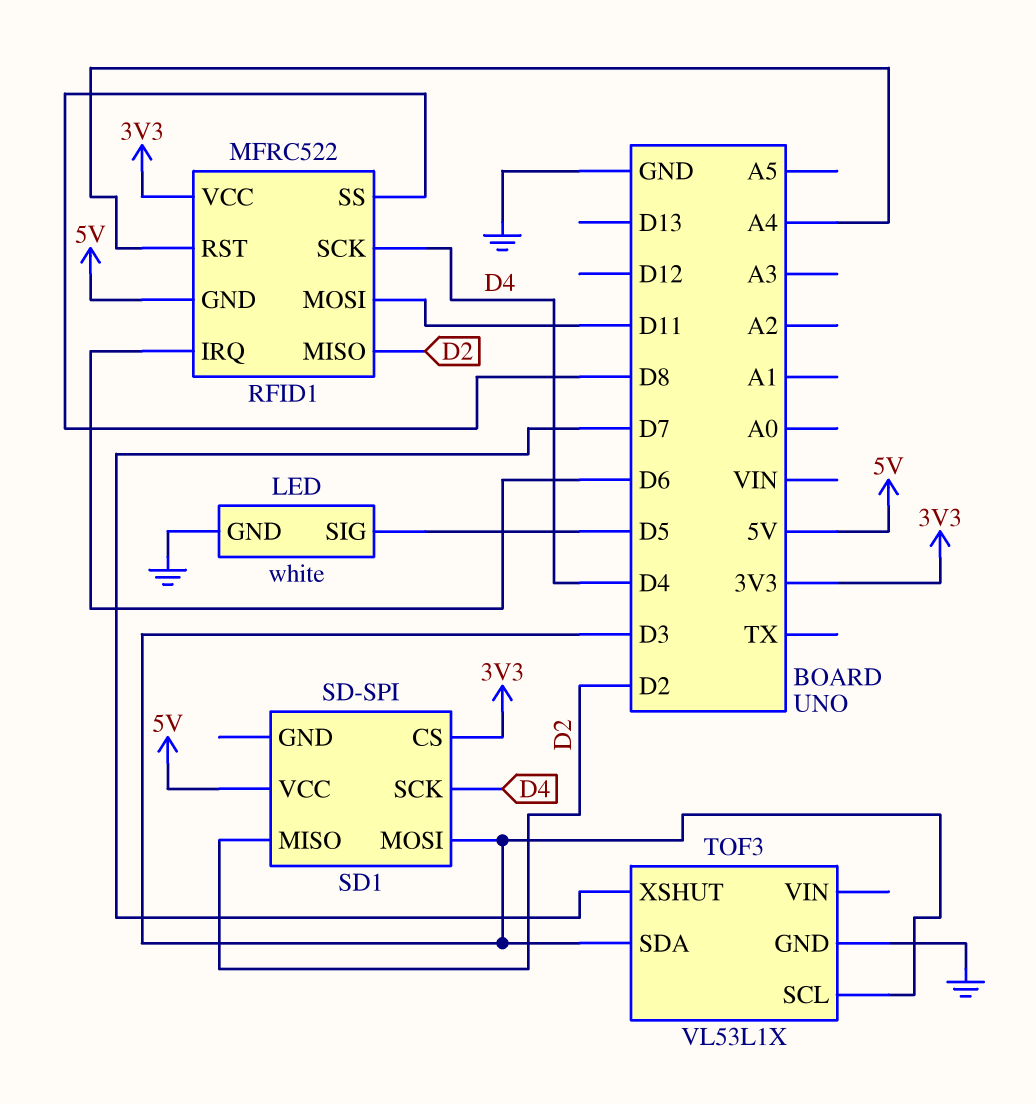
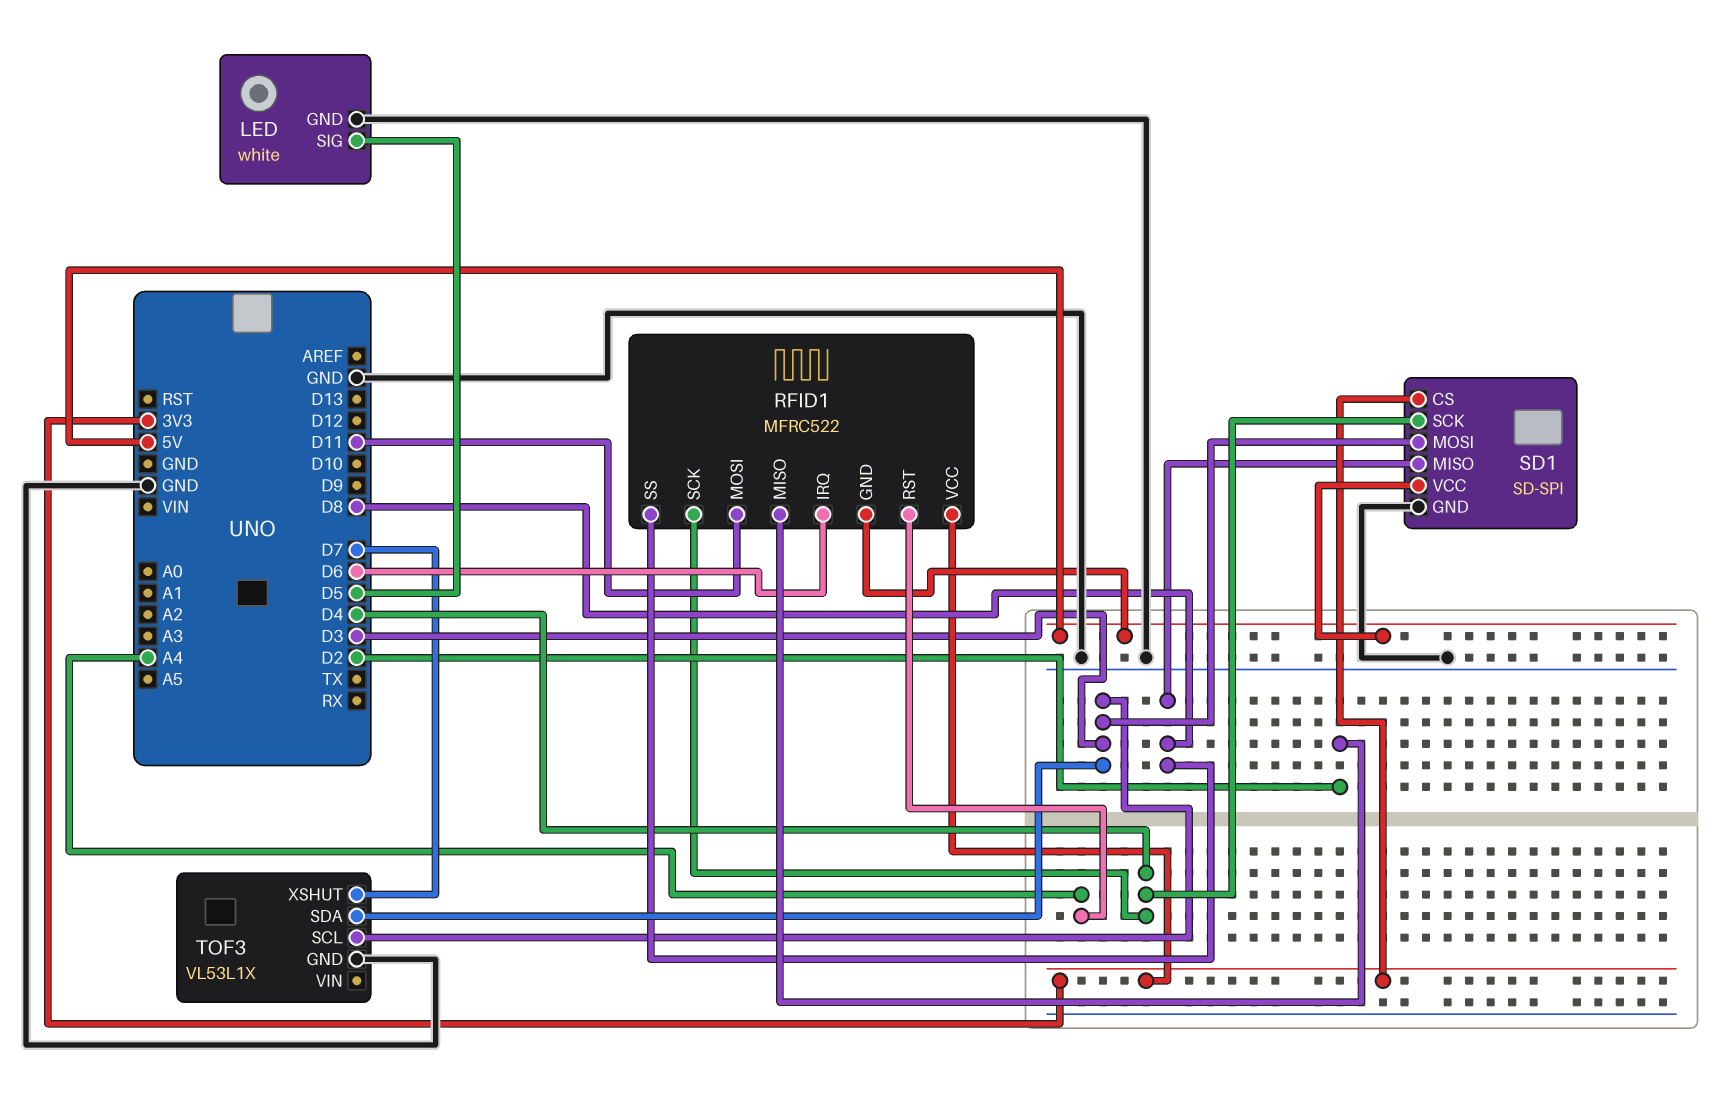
SD1 pin GND: none -> GND
SD1 pin MISO: D2 -> D8

